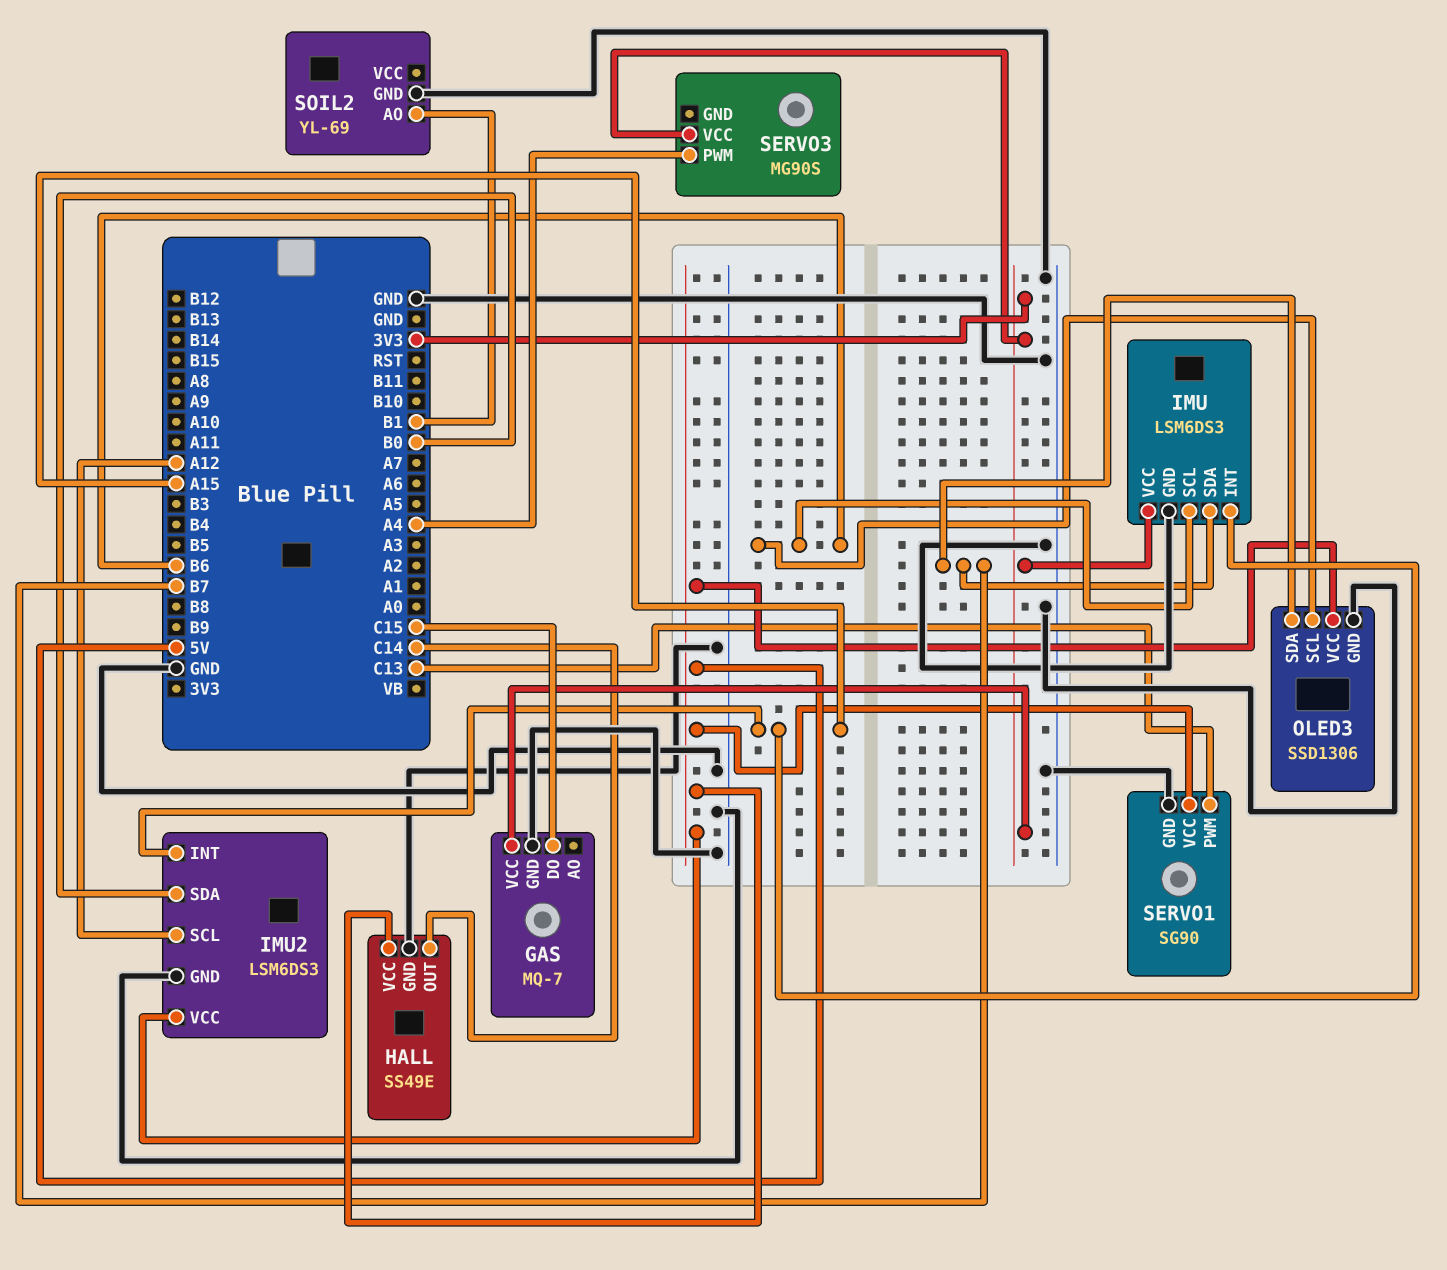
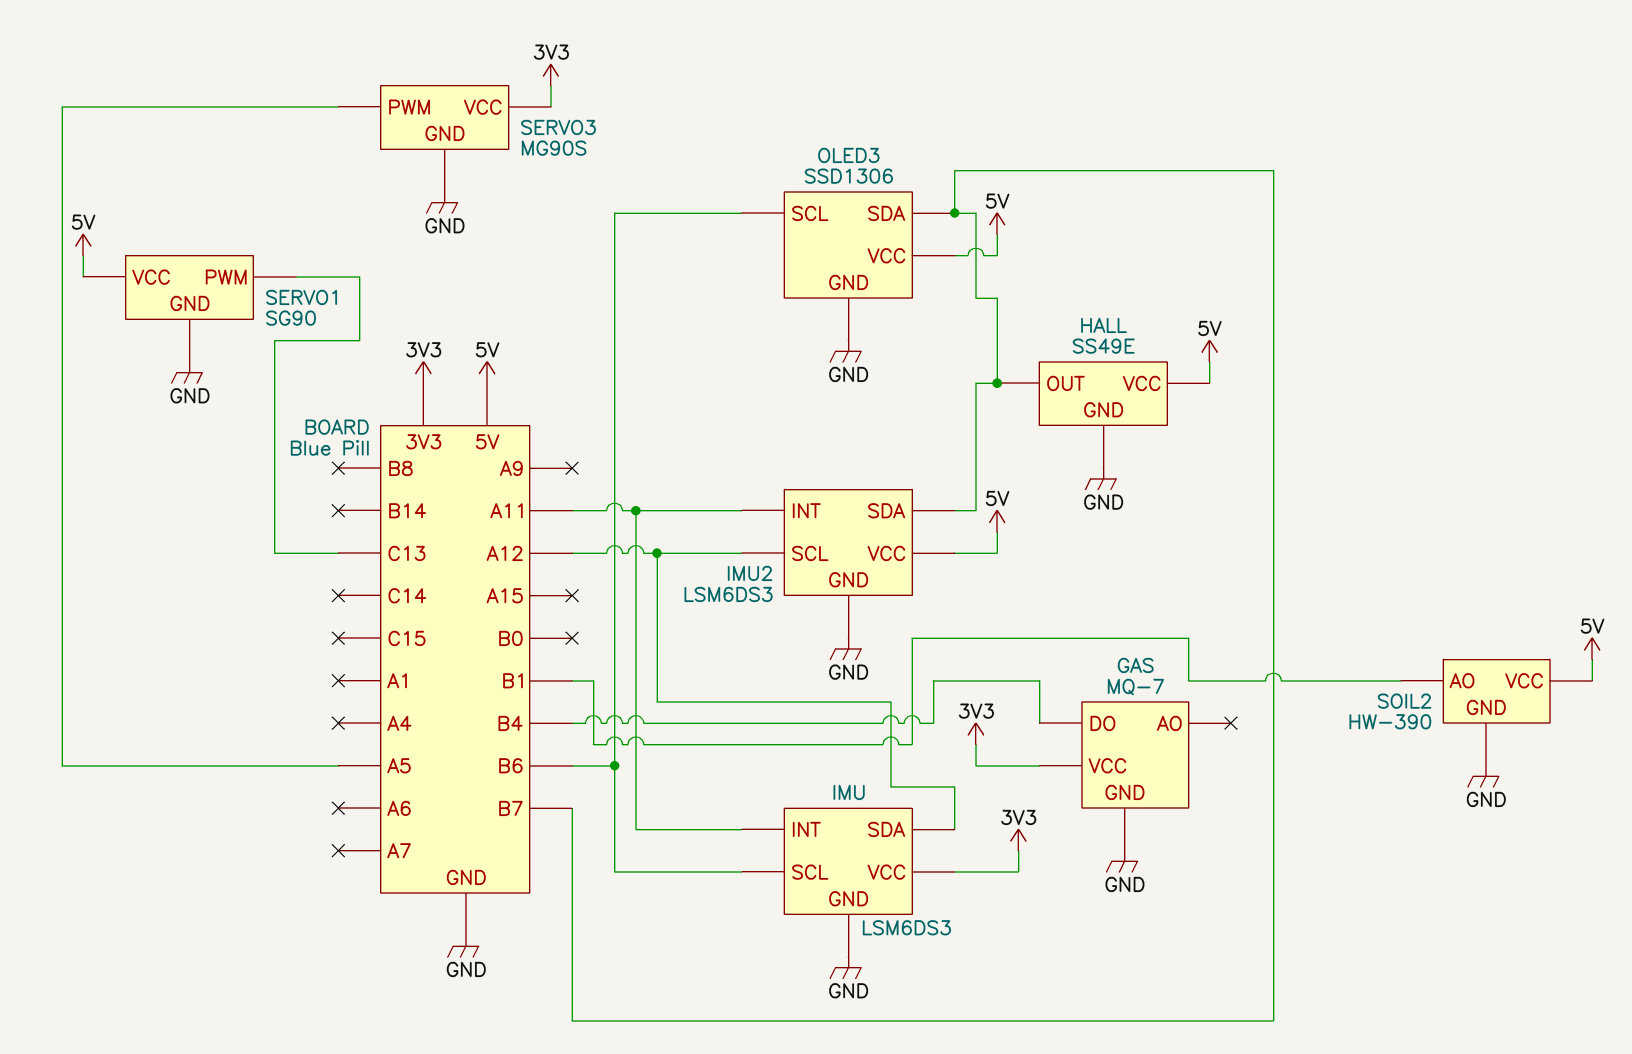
GAS pin DO: C15 -> B4
HALL pin OUT: C14 -> B7
IMU pin INT: A15 -> A11
IMU pin SDA: B7 -> A12
IMU2 pin INT: A15 -> A11
IMU2 pin SDA: B0 -> B7
SERVO3 pin GND: none -> GND
SERVO3 pin PWM: A4 -> A5
SOIL2: YL-69 -> HW-390
SOIL2 pin VCC: none -> 5V

